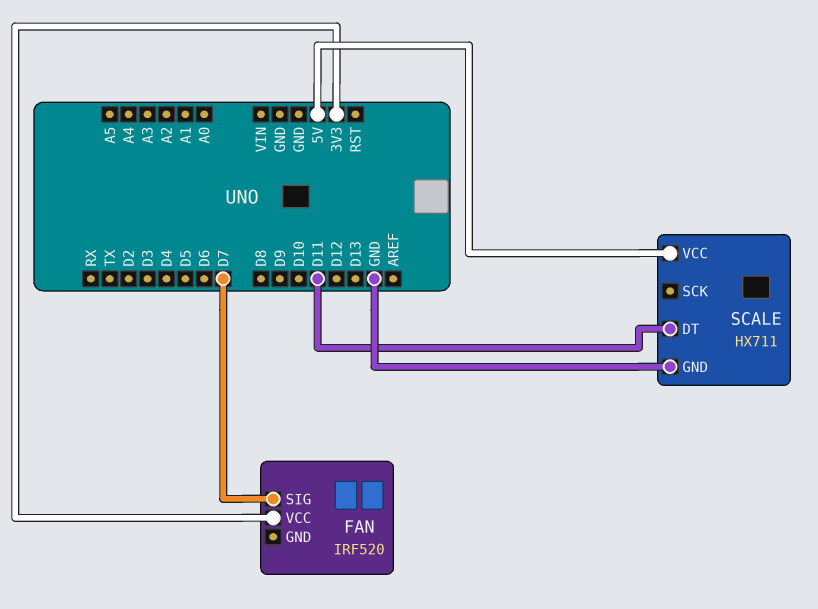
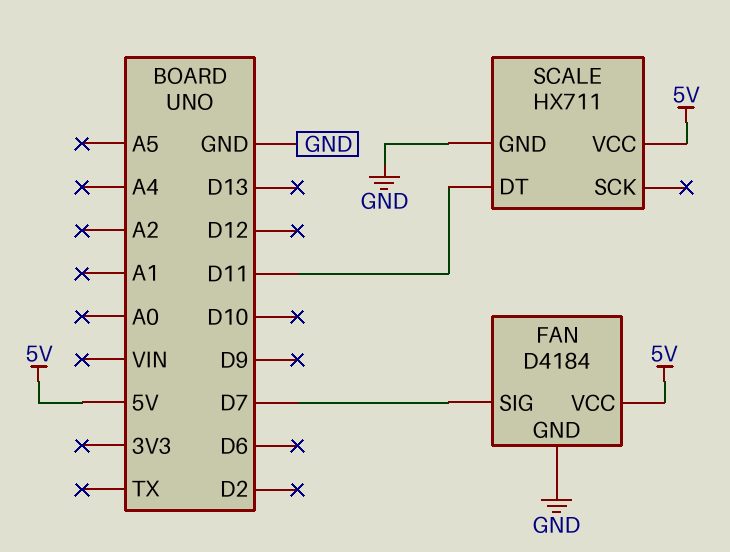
FAN: IRF520 -> D4184
FAN pin GND: none -> GND
FAN pin VCC: 3V3 -> 5V

